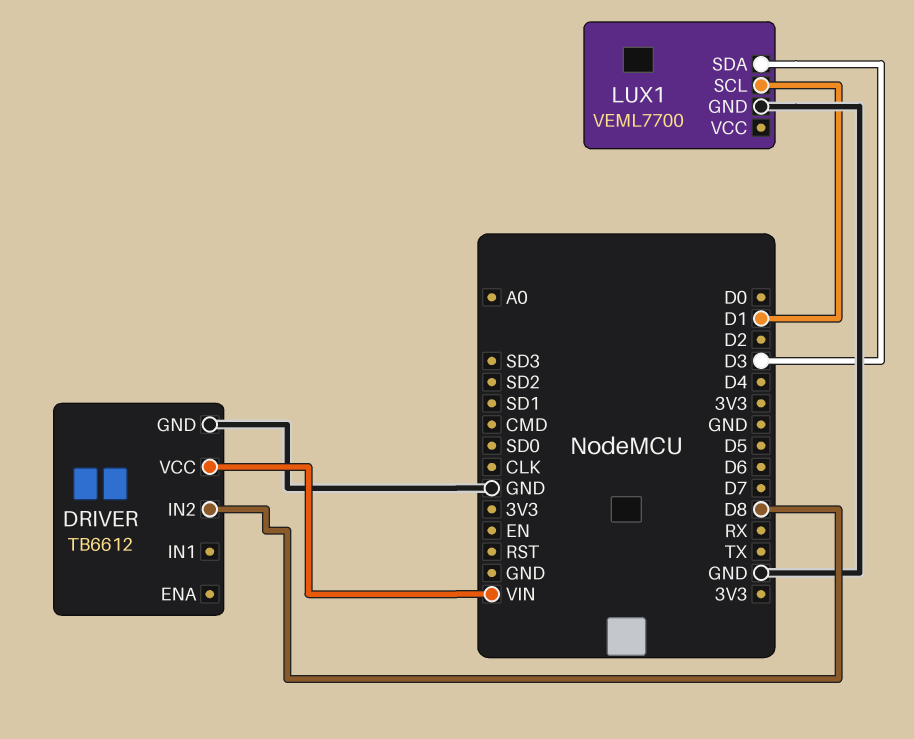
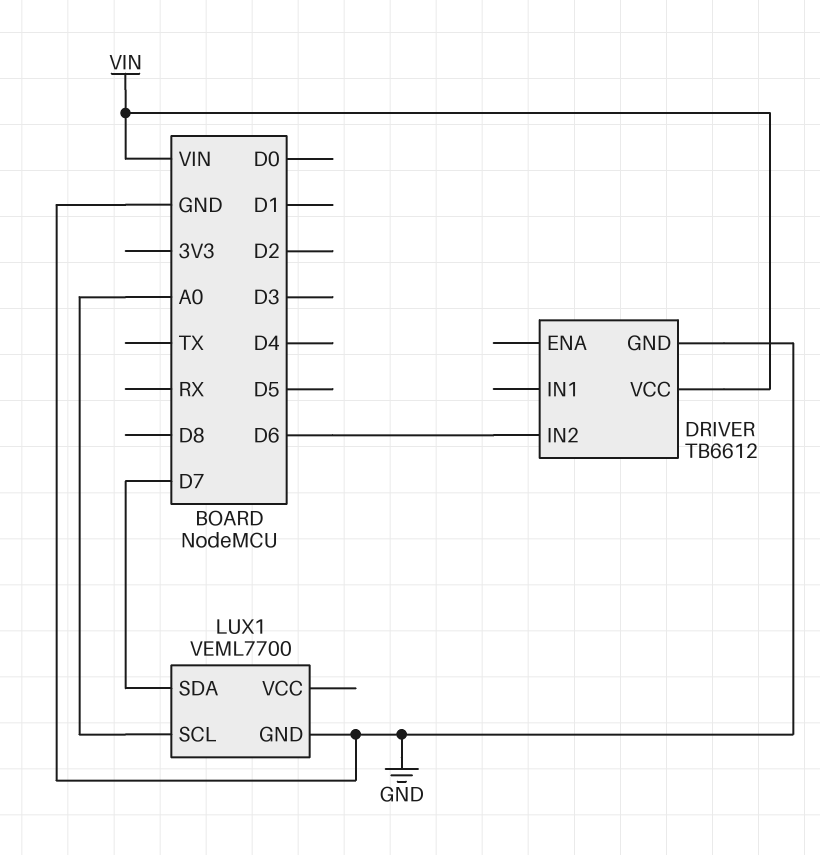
DRIVER pin IN2: D8 -> D6
LUX1 pin SCL: D1 -> A0
LUX1 pin SDA: D3 -> D7

